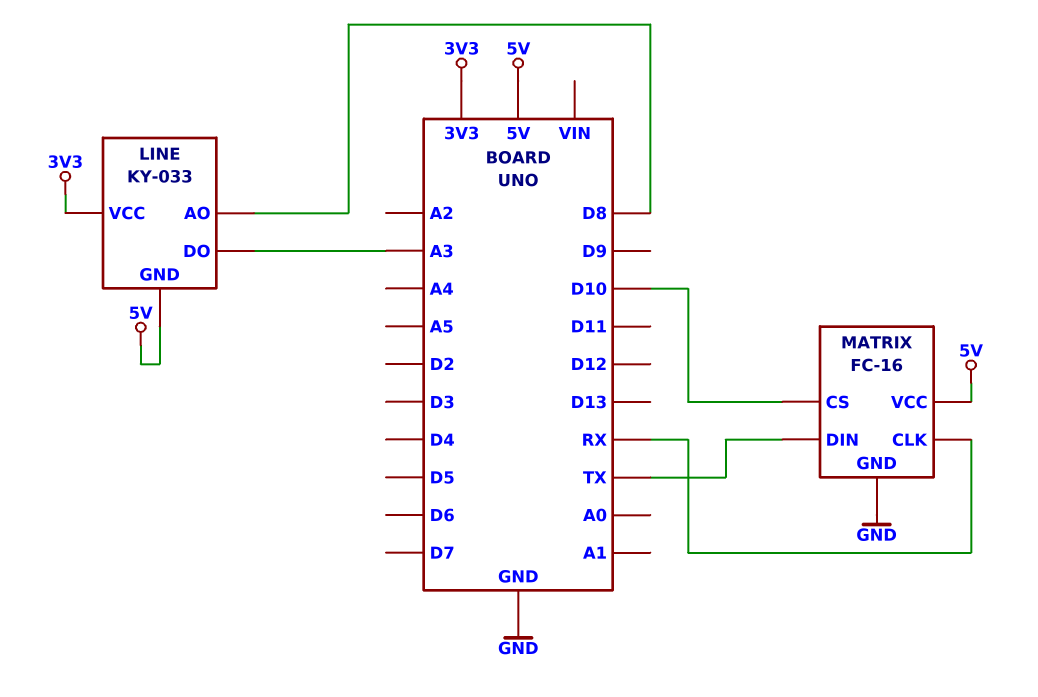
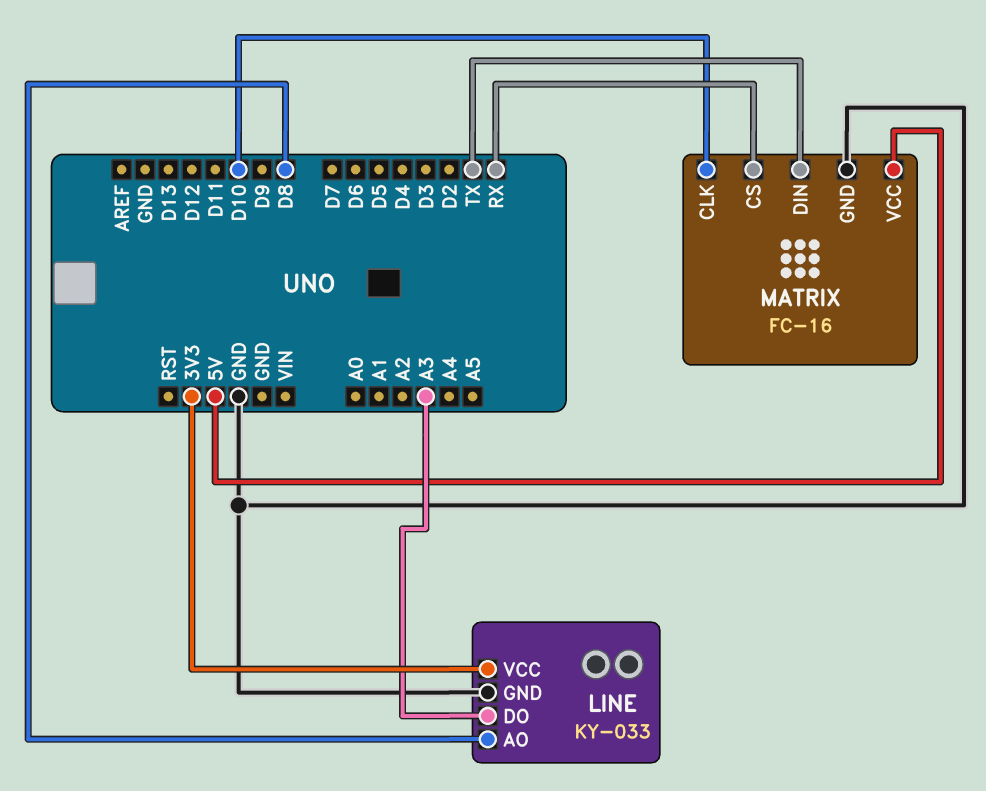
LINE pin GND: 5V -> GND
MATRIX pin CLK: RX -> D10
MATRIX pin CS: D10 -> RX

